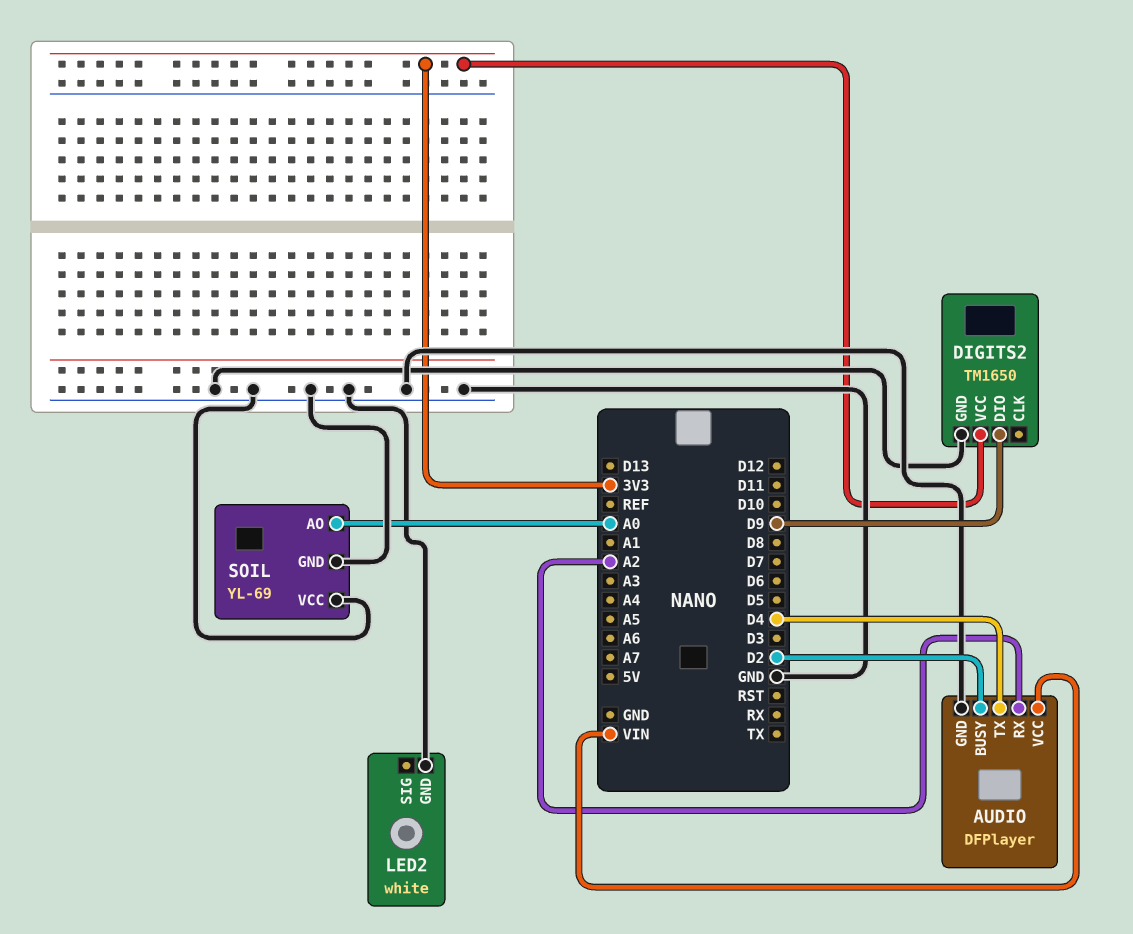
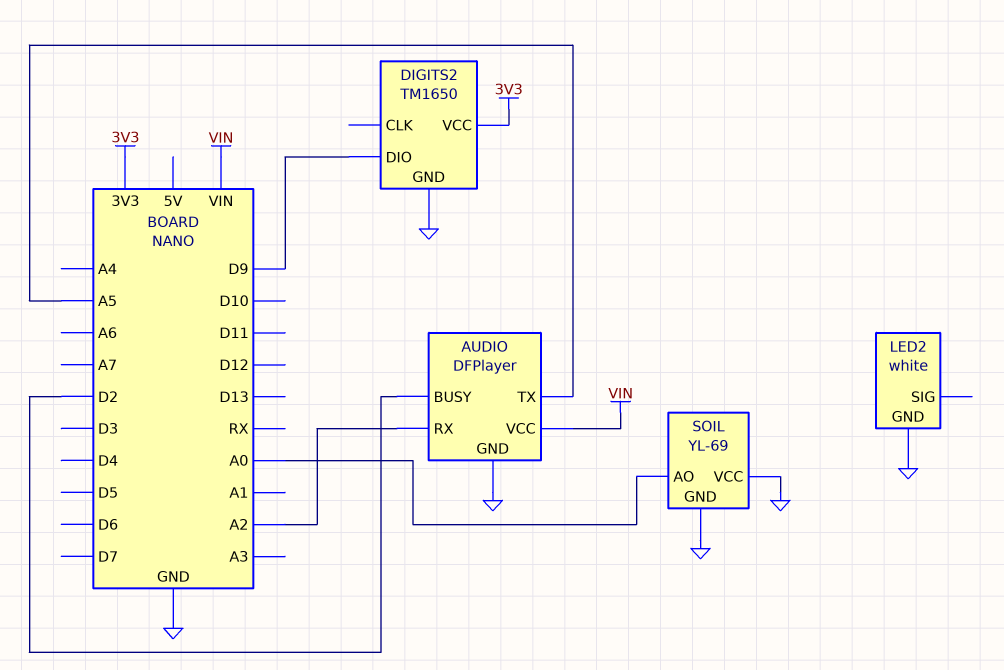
AUDIO pin TX: D4 -> A5

